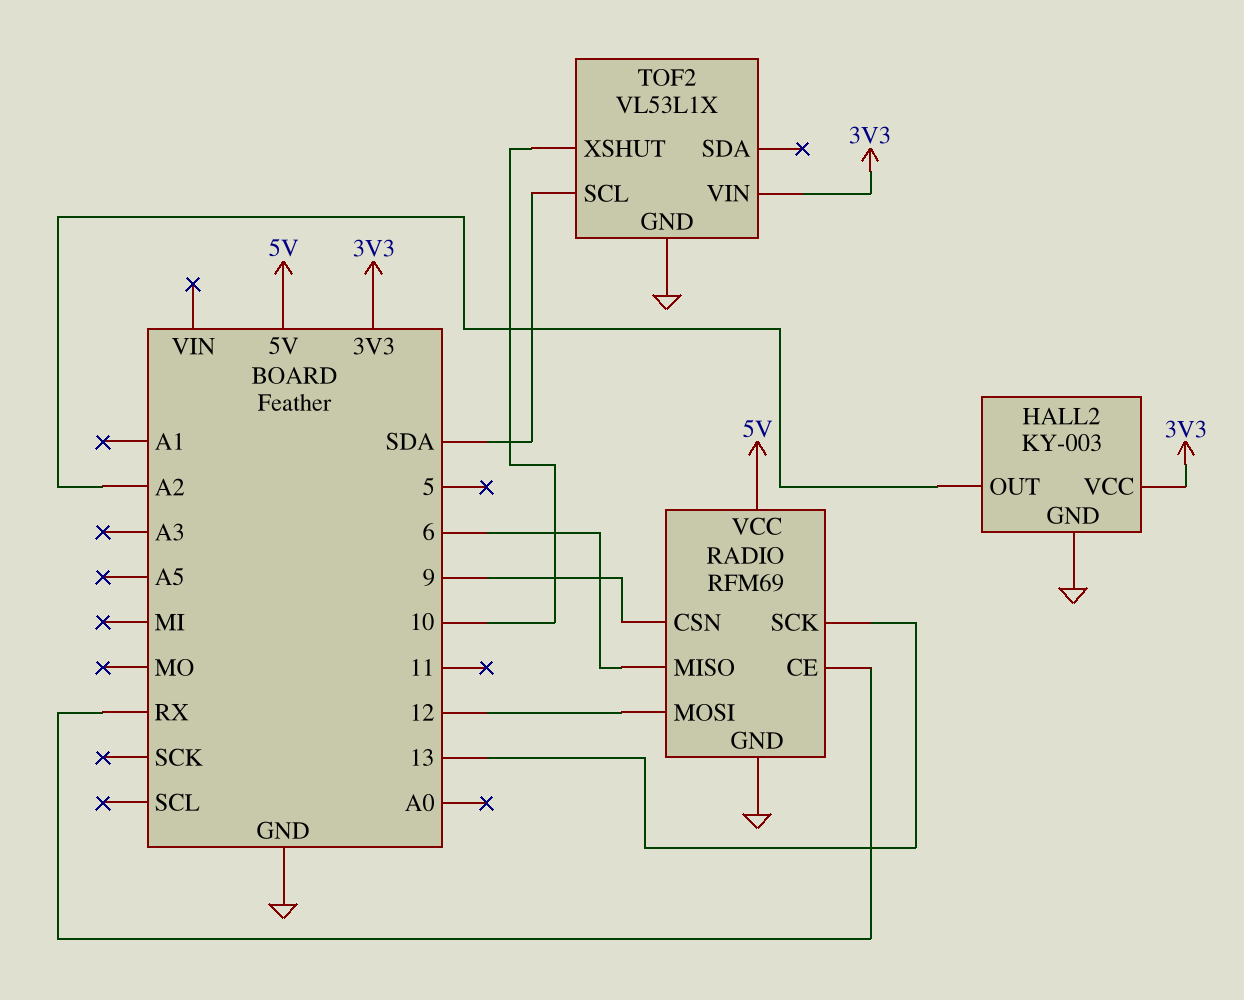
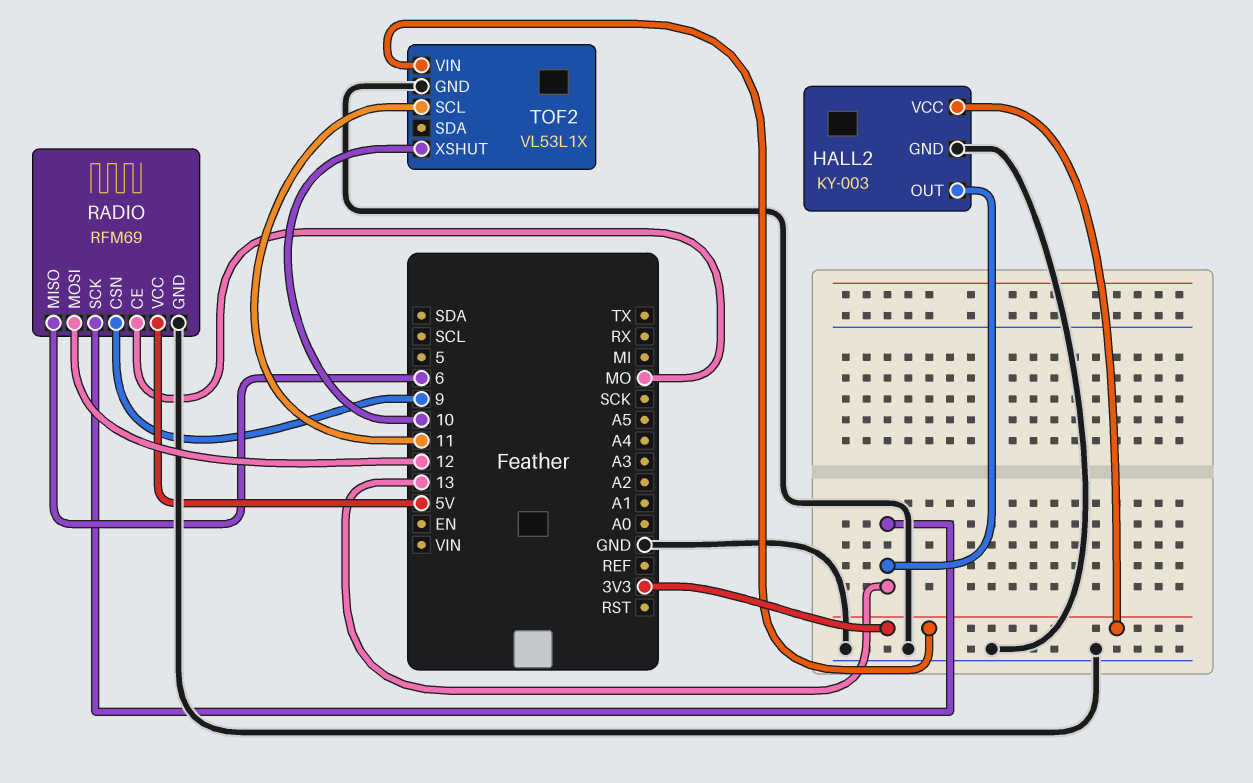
HALL2 pin OUT: A2 -> 13
RADIO pin CE: RX -> MO
TOF2 pin SCL: SDA -> 11

